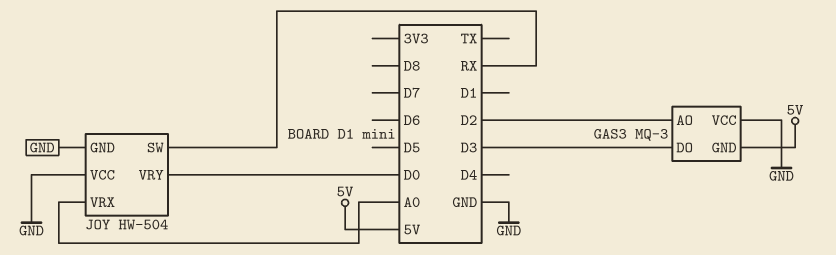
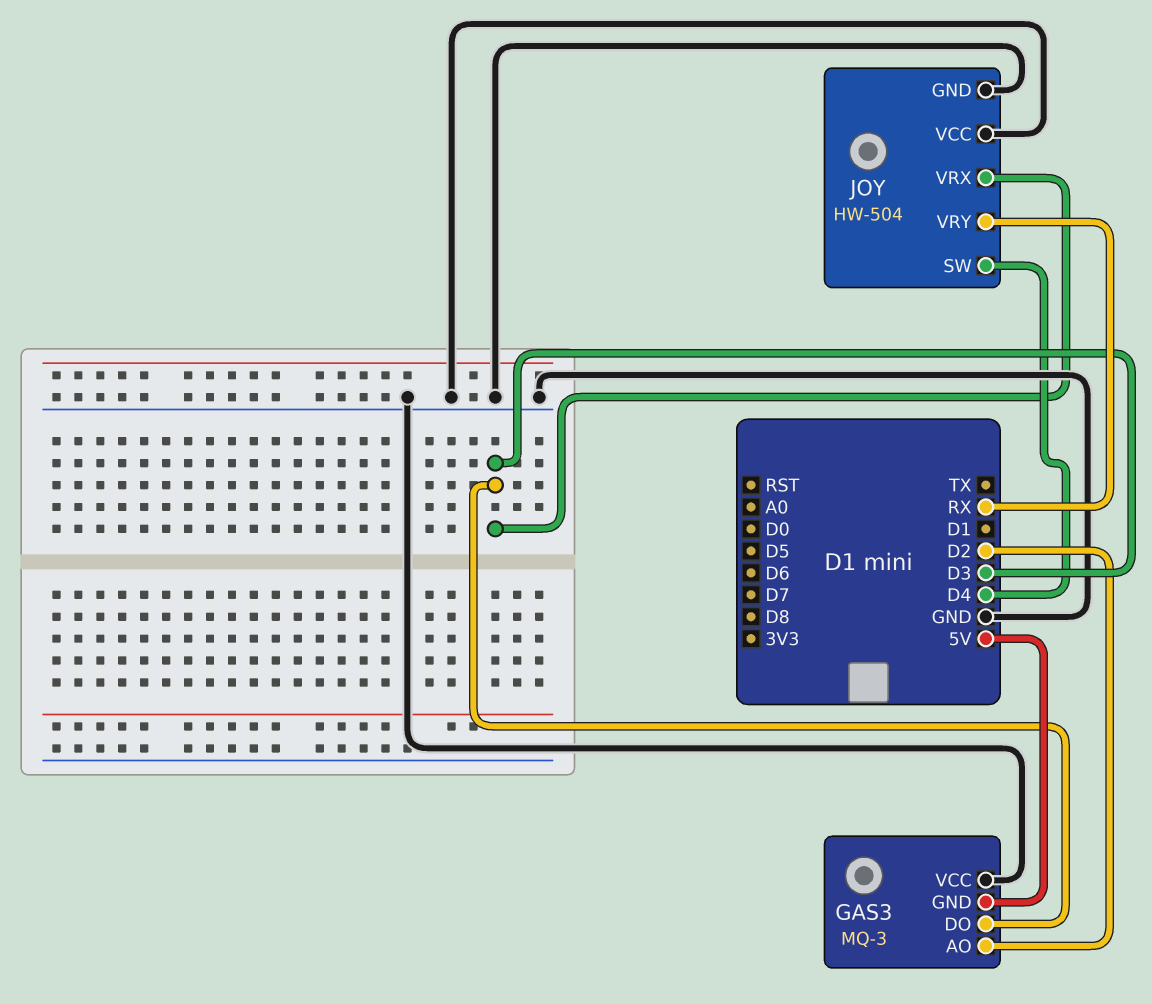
JOY pin SW: RX -> D4
JOY pin VRX: A0 -> D3
JOY pin VRY: D0 -> RX

